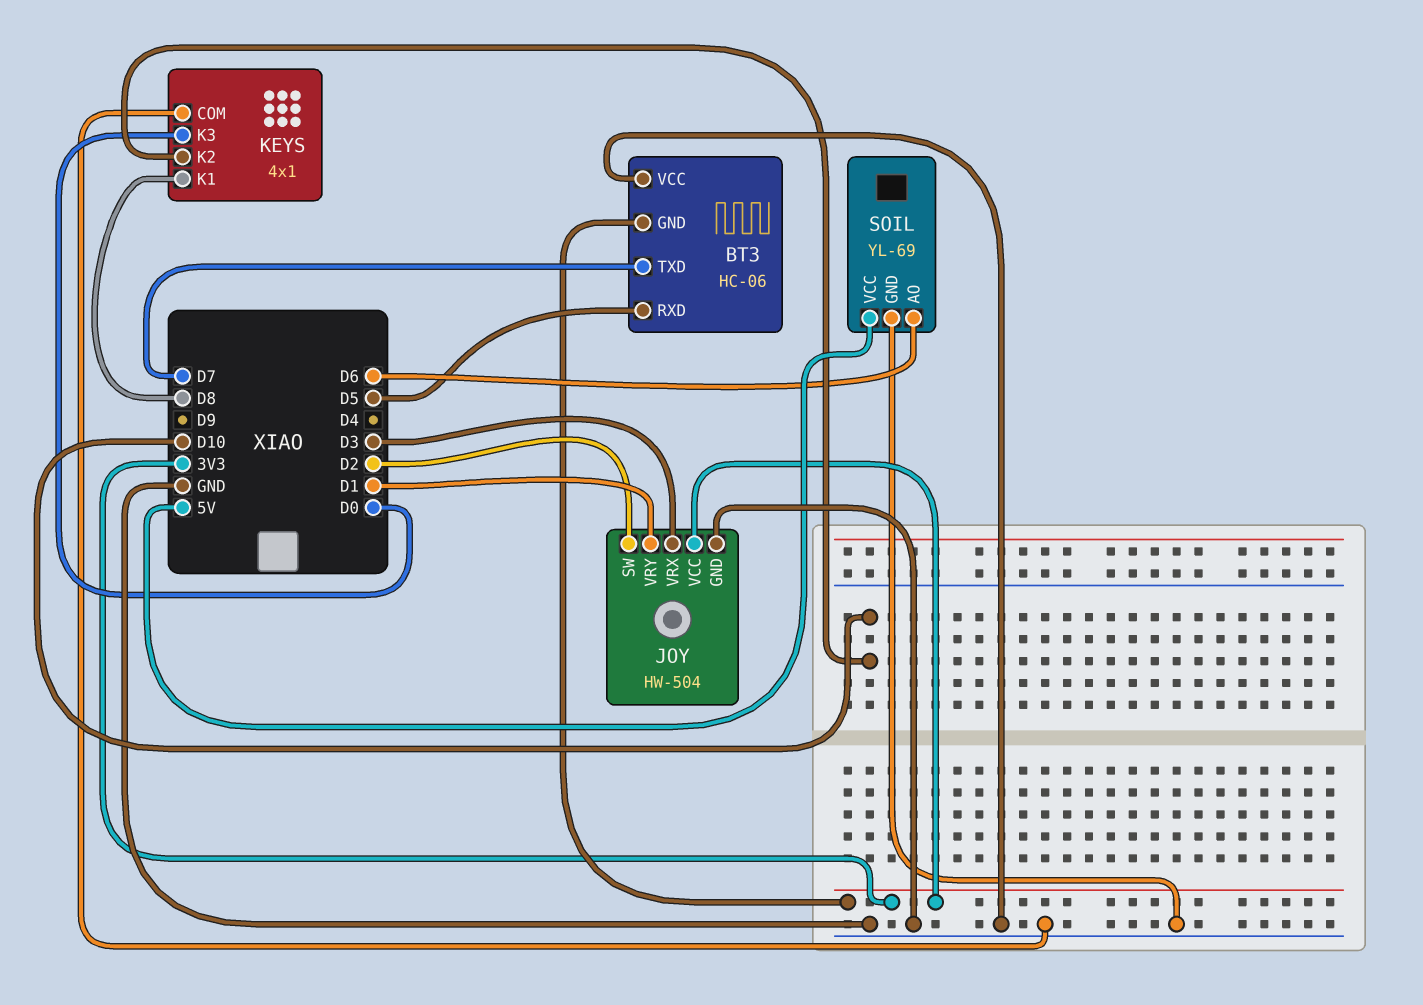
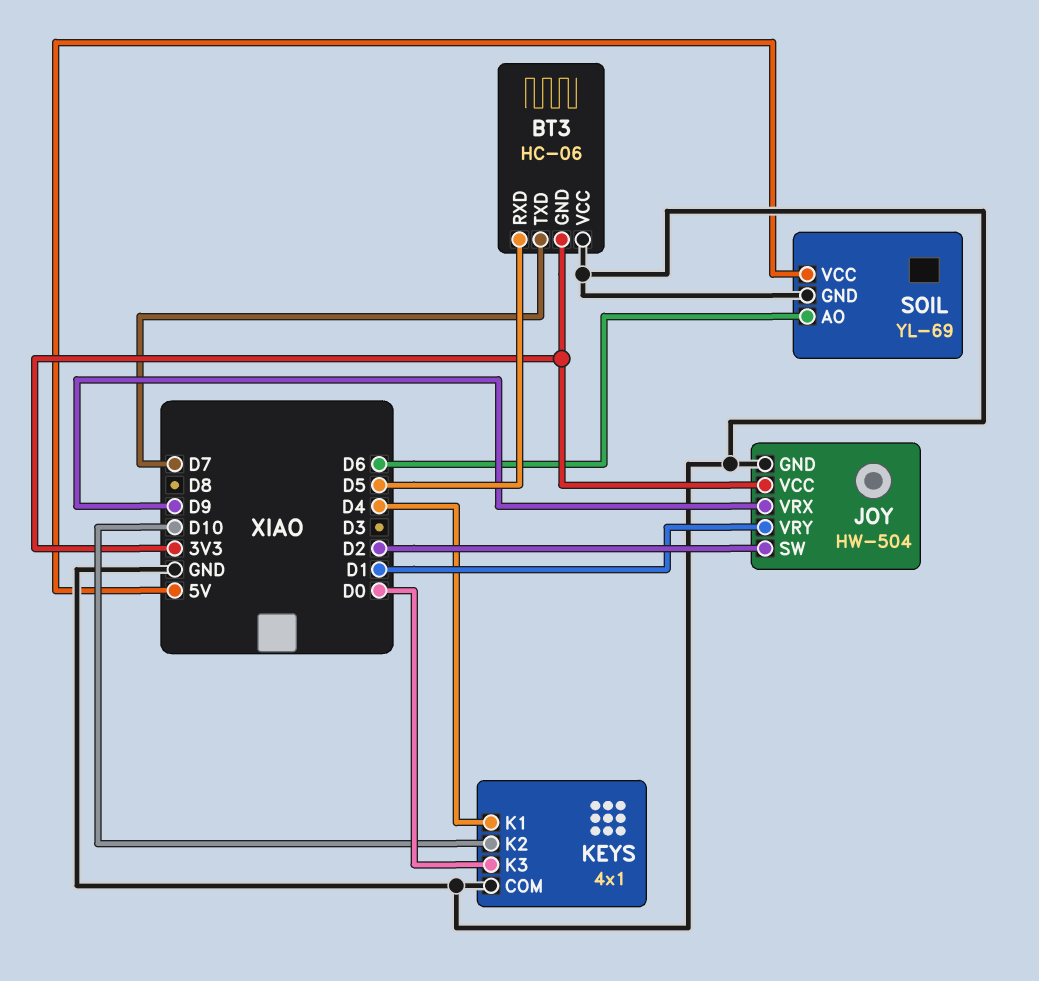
JOY pin VRX: D3 -> D9
KEYS pin K1: D8 -> D4

